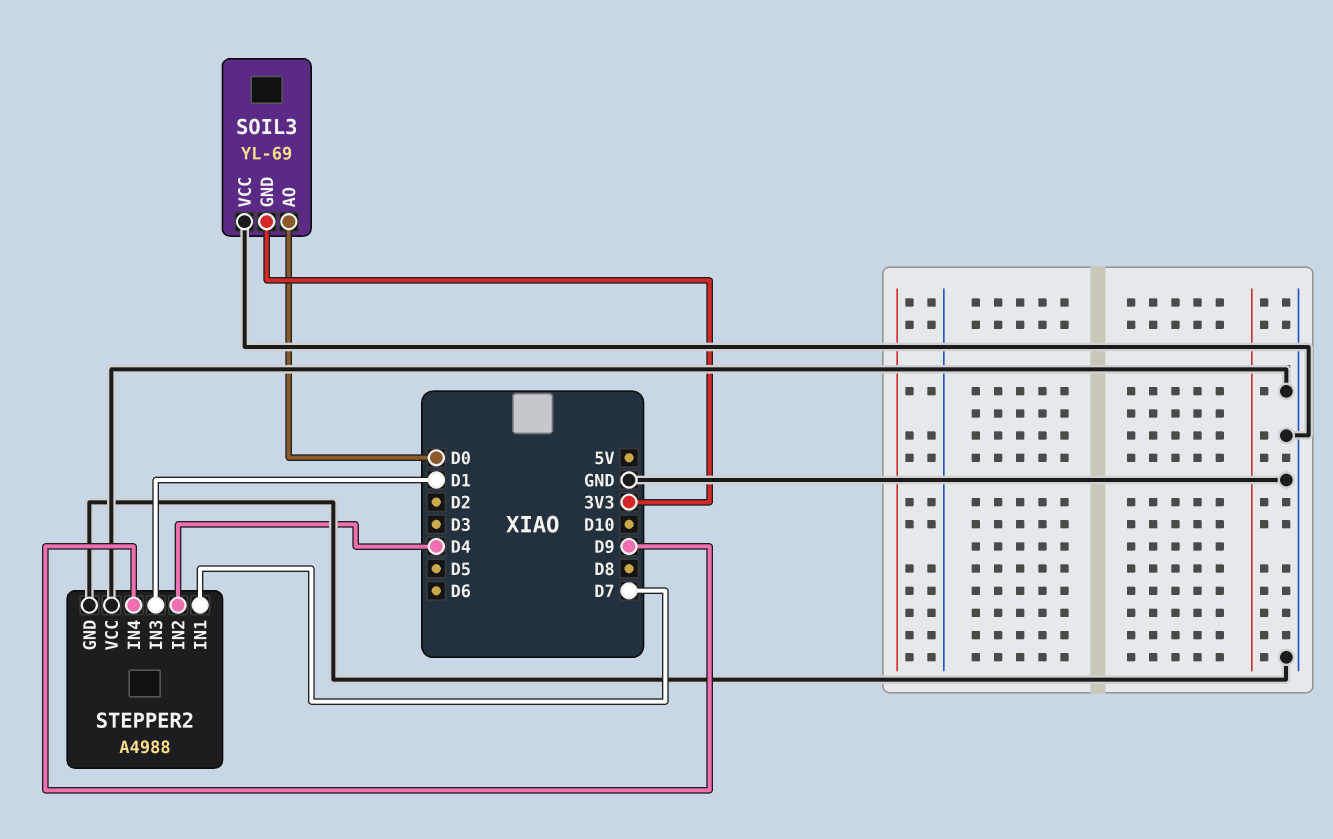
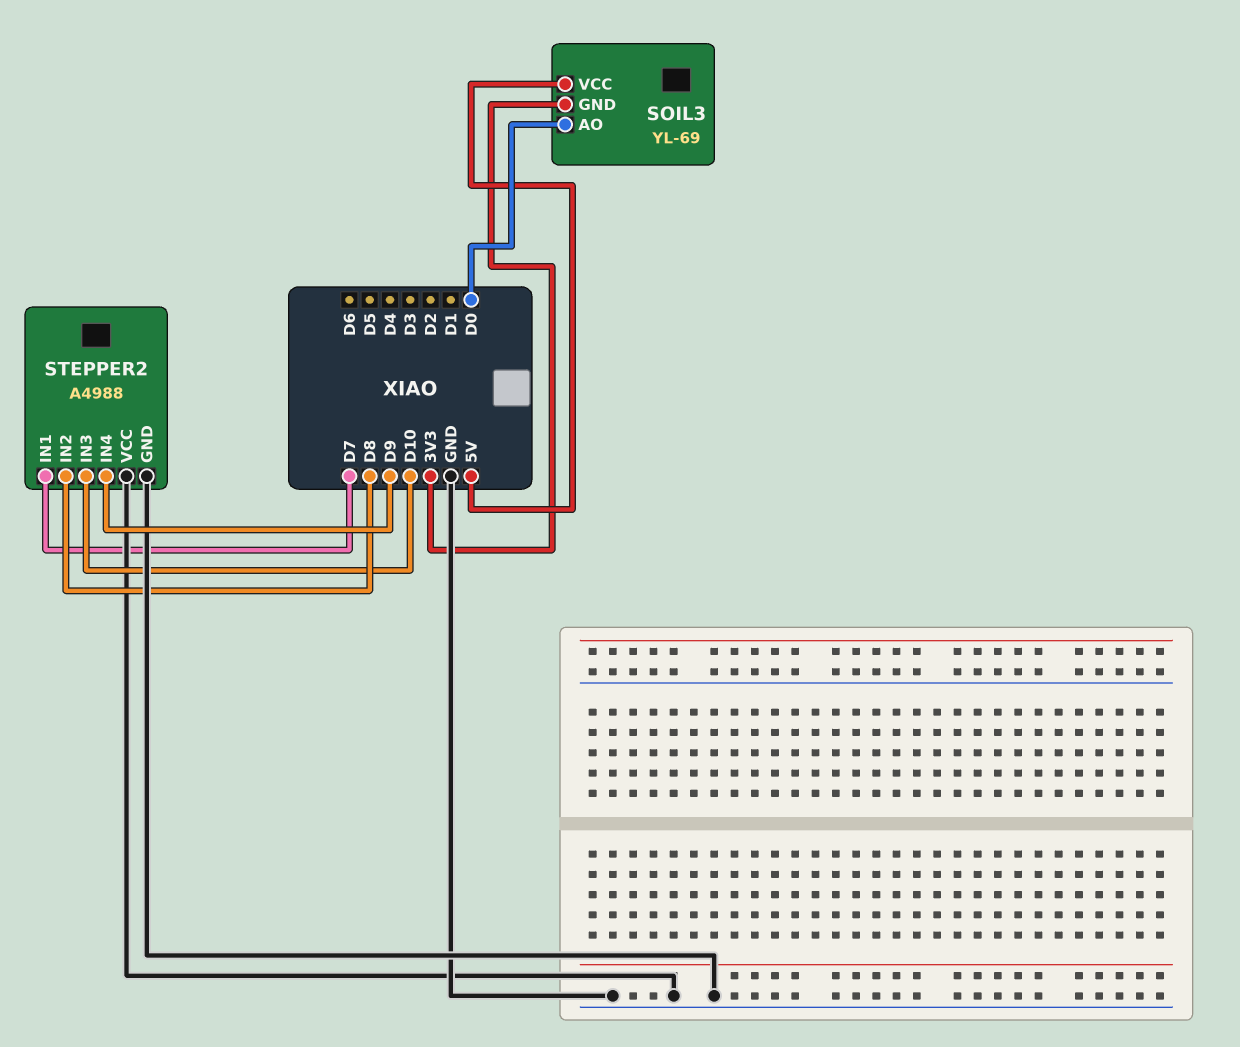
SOIL3 pin VCC: GND -> 5V
STEPPER2 pin IN2: D4 -> D8
STEPPER2 pin IN3: D1 -> D10

